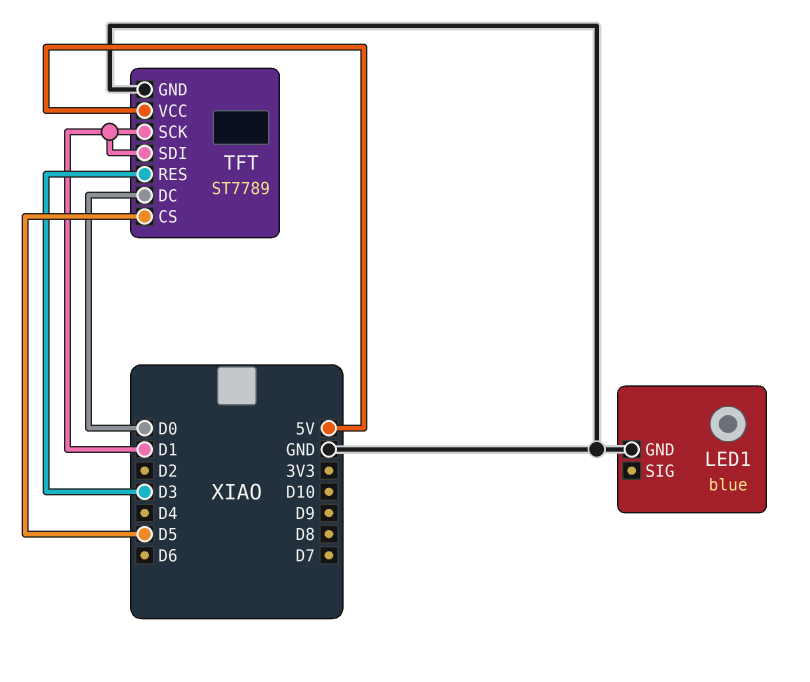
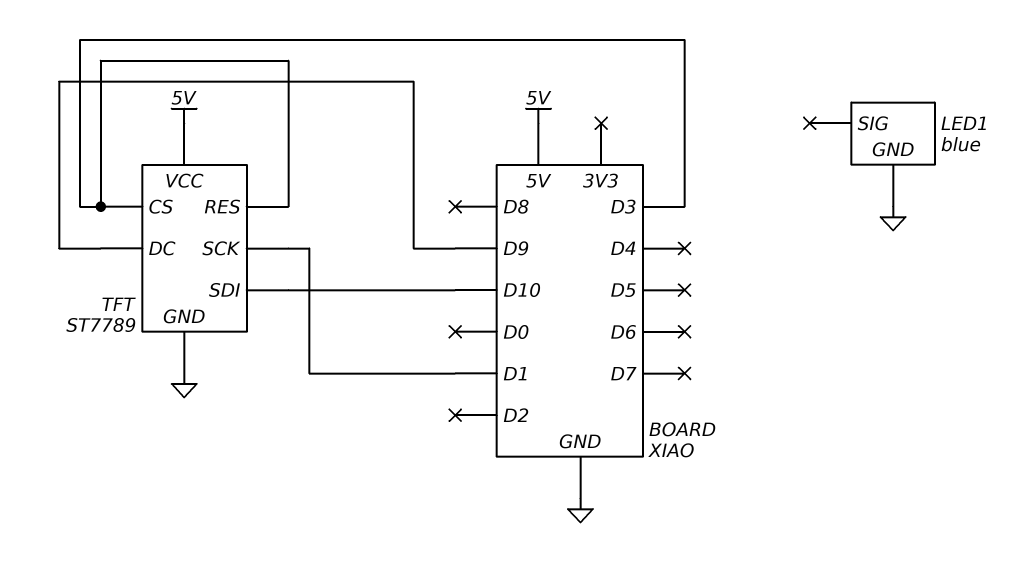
TFT pin CS: D5 -> D3
TFT pin DC: D0 -> D9
TFT pin SDI: D1 -> D10

